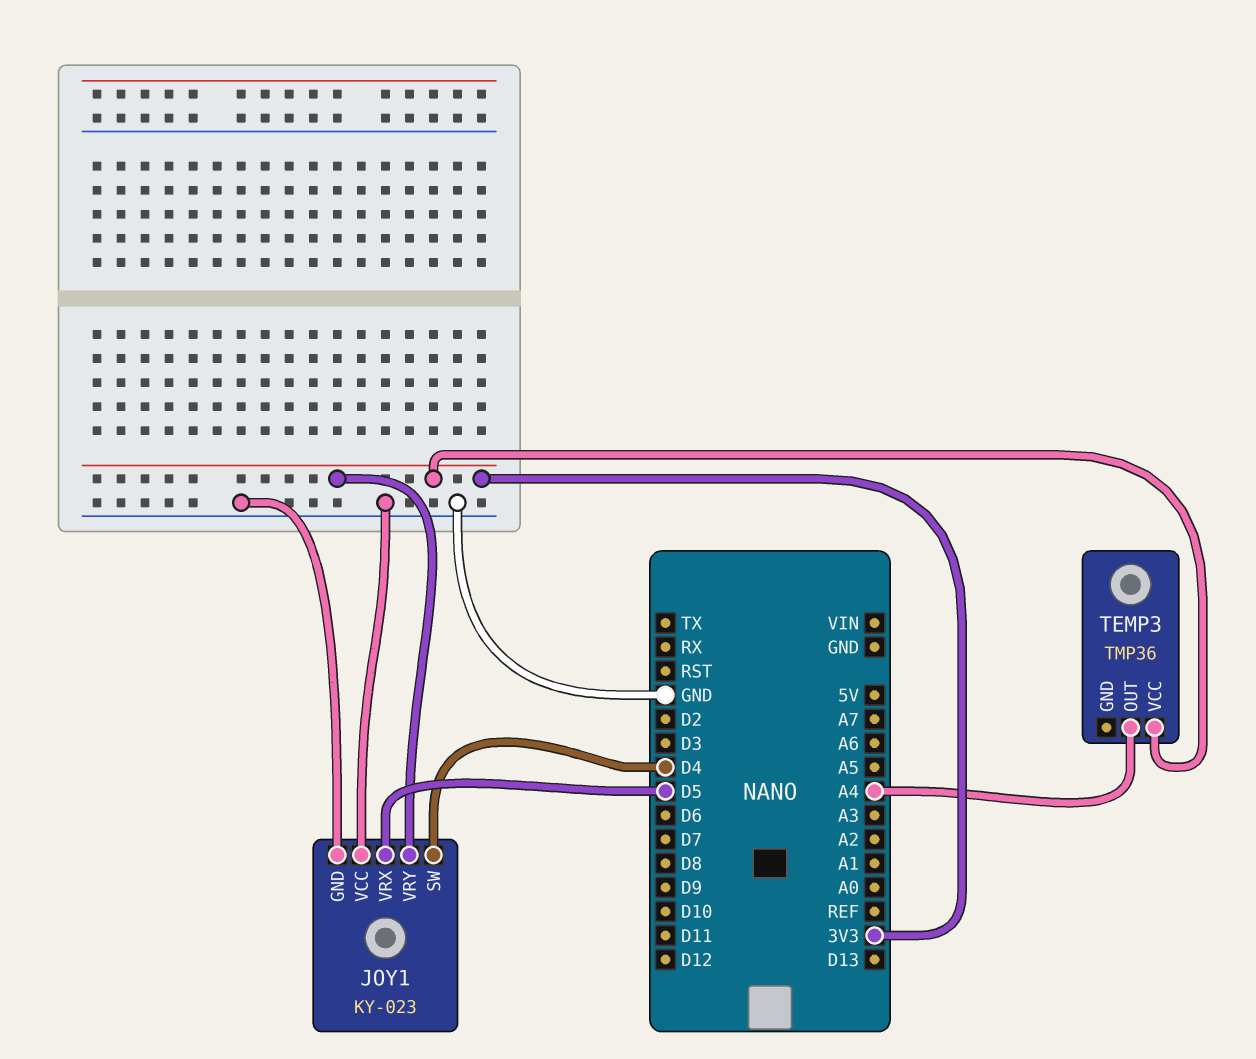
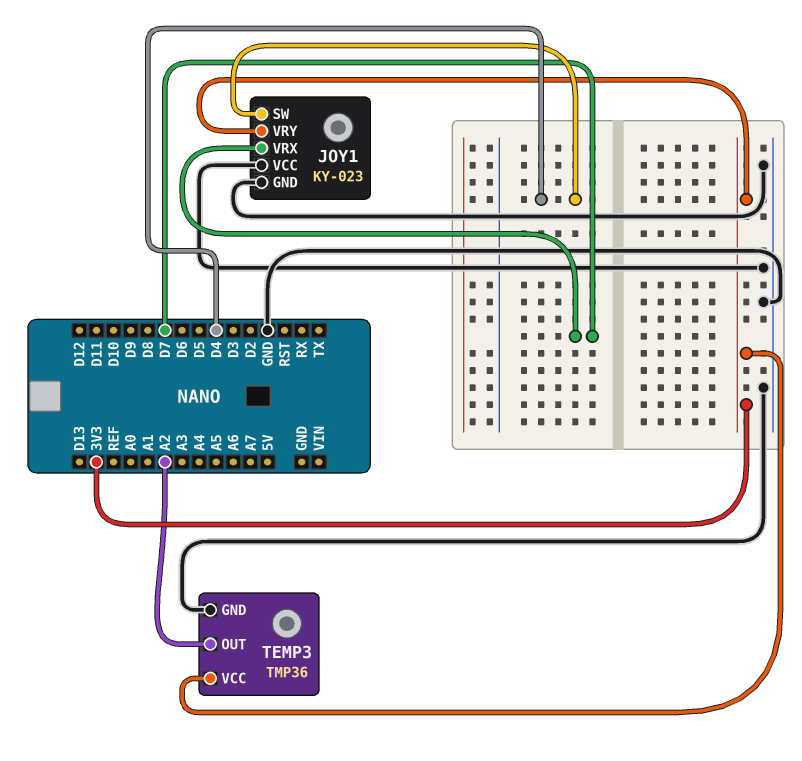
JOY1 pin VRX: D5 -> D7
TEMP3 pin GND: none -> GND
TEMP3 pin OUT: A4 -> A2

